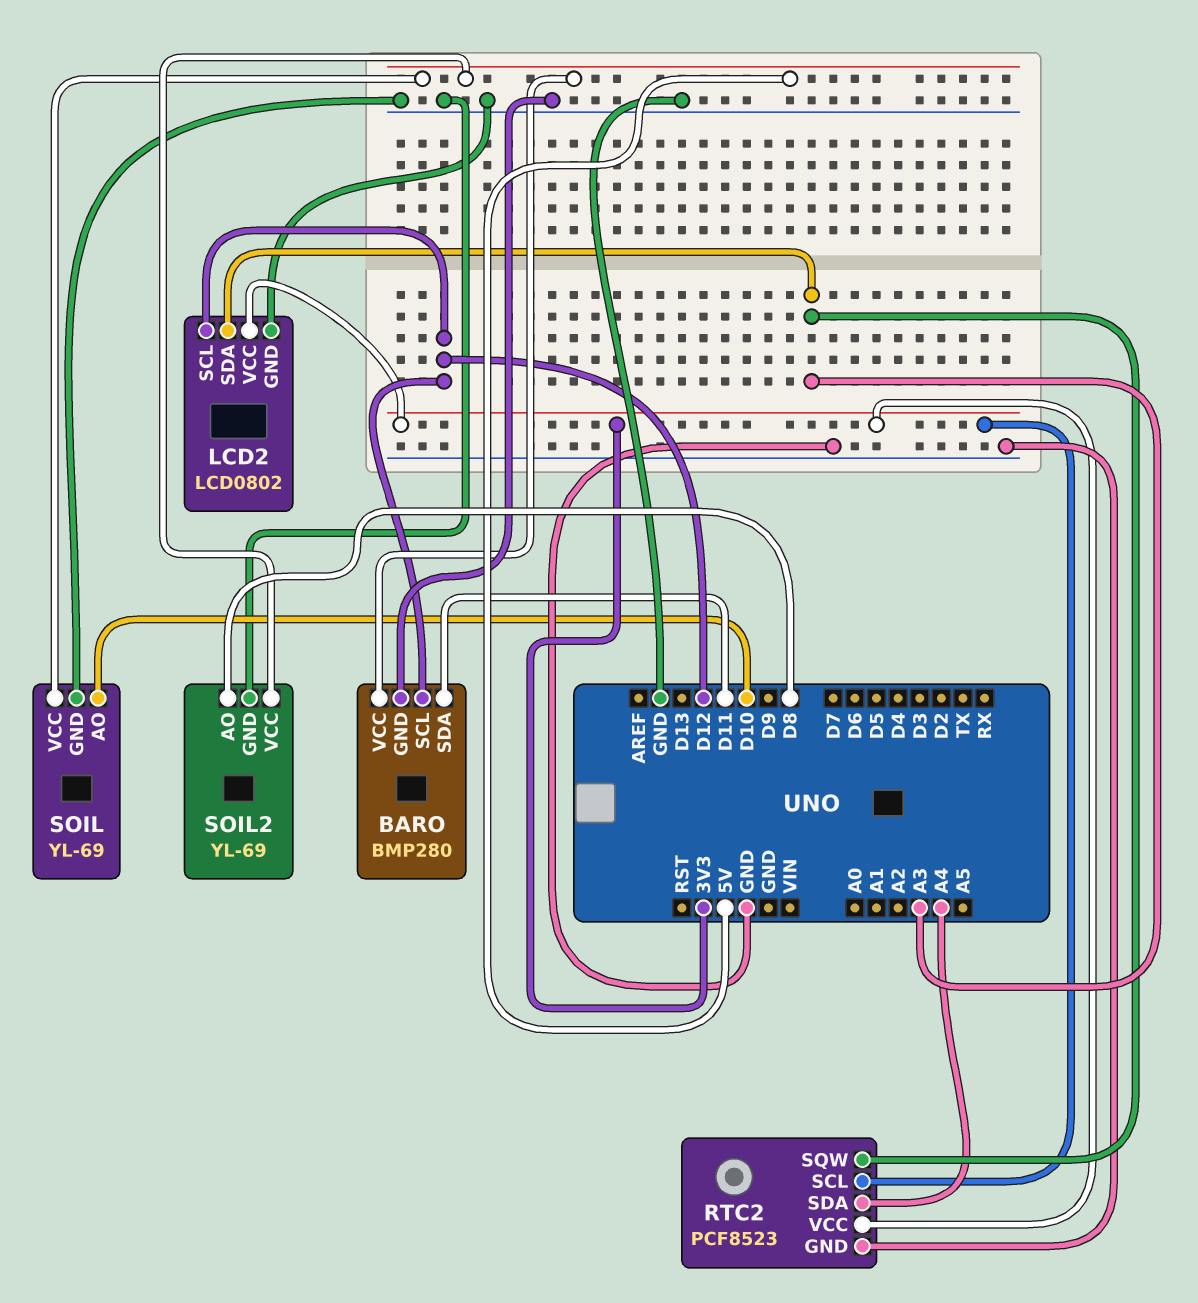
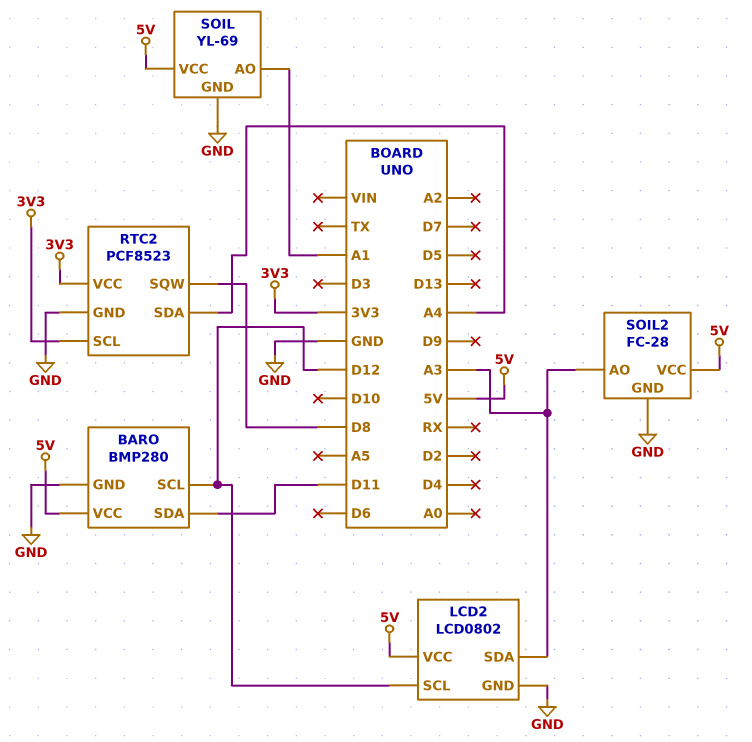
LCD2 pin VCC: 3V3 -> 5V
RTC2 pin SQW: A3 -> D8
SOIL pin AO: D10 -> A1
SOIL2: YL-69 -> FC-28
SOIL2 pin AO: D8 -> A3

